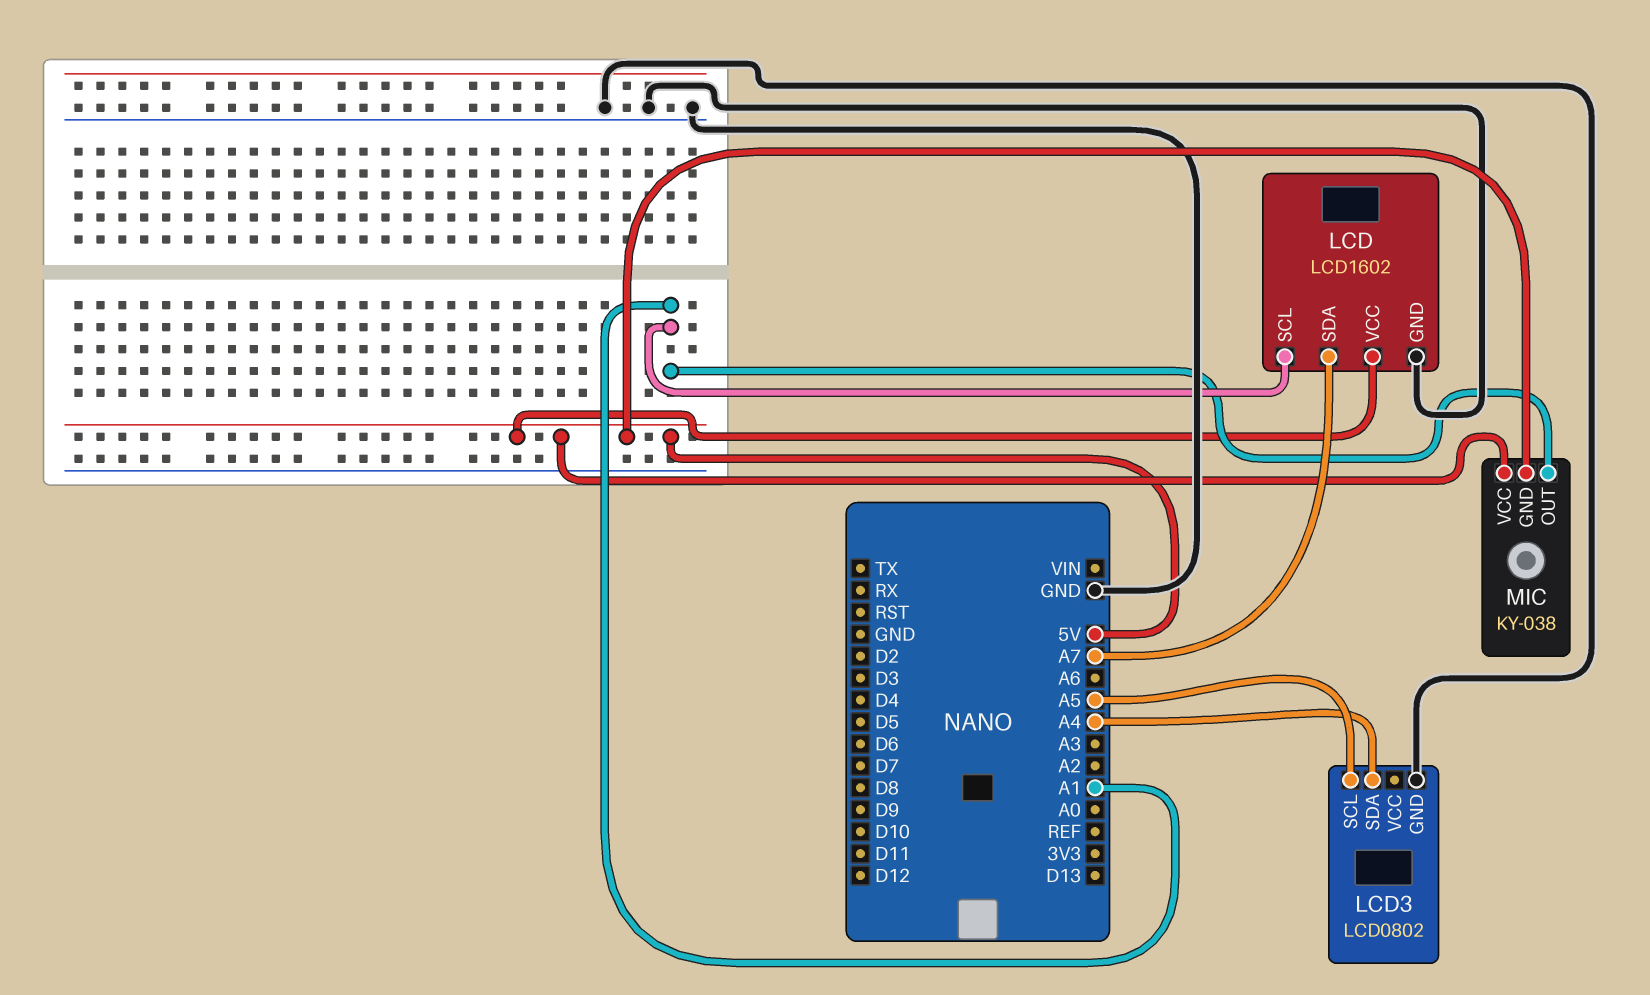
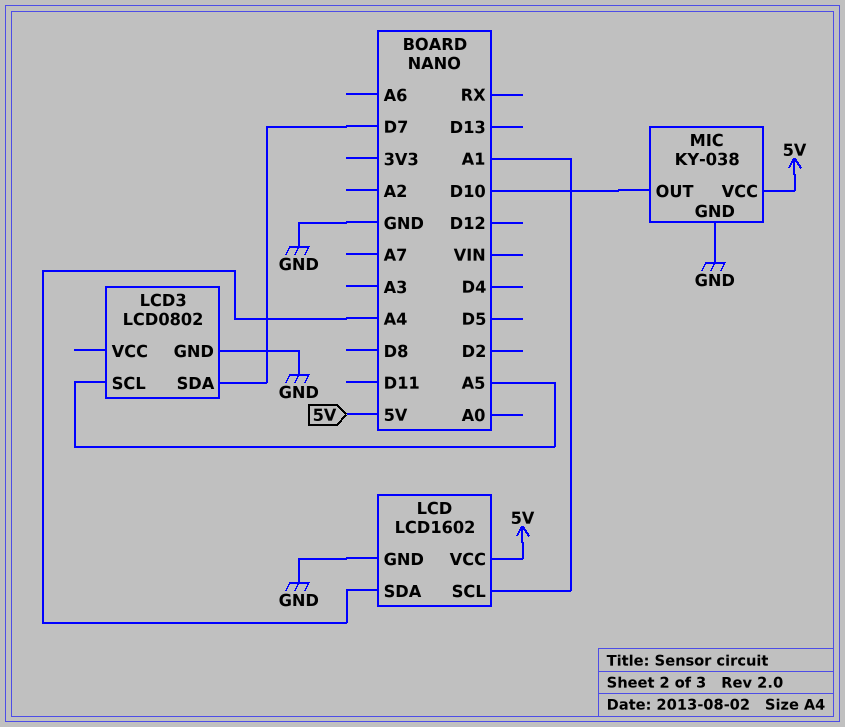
LCD pin SDA: A7 -> A4
LCD3 pin SDA: A4 -> D7
MIC pin GND: 5V -> GND
MIC pin OUT: A1 -> D10

